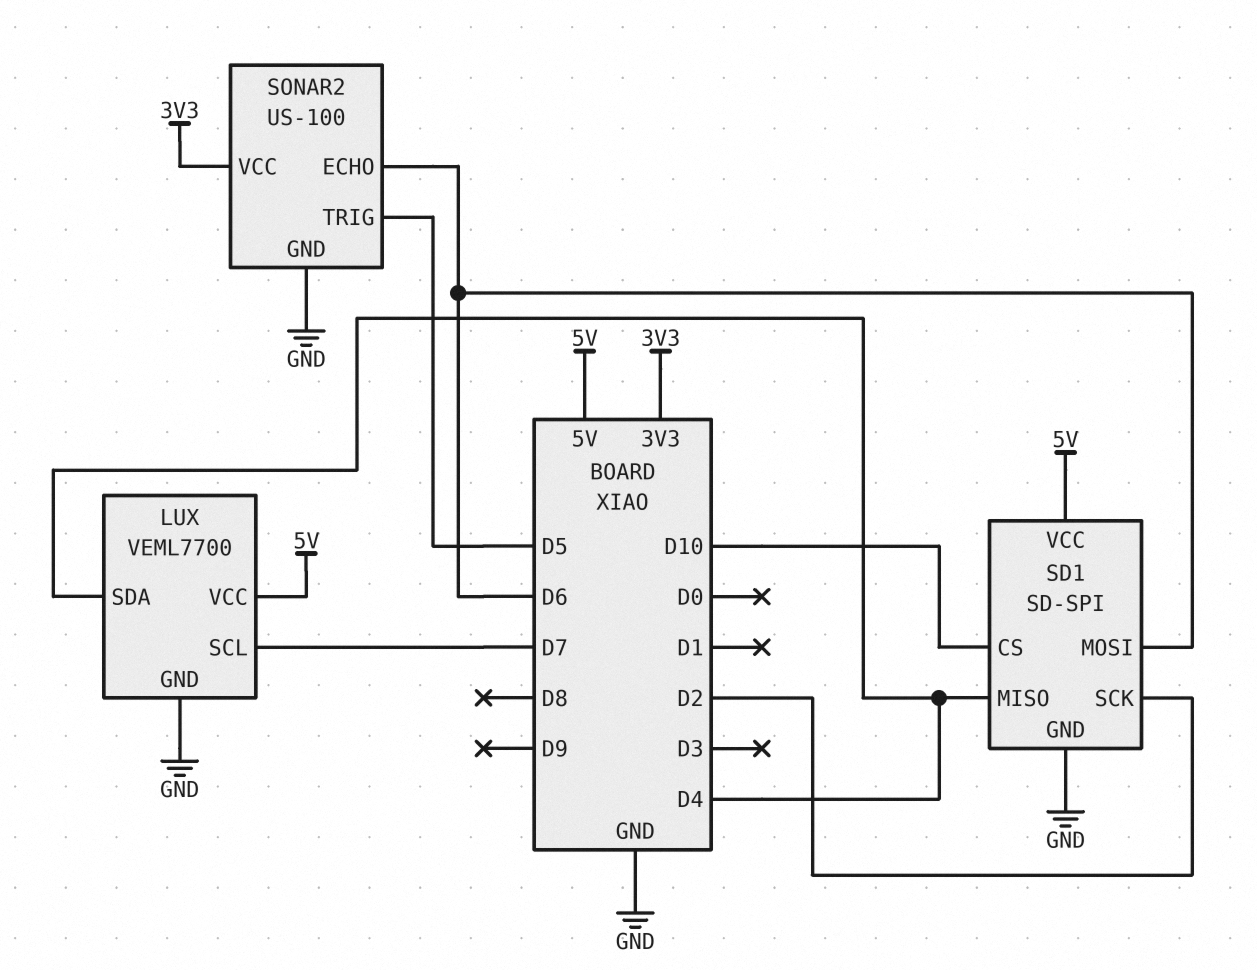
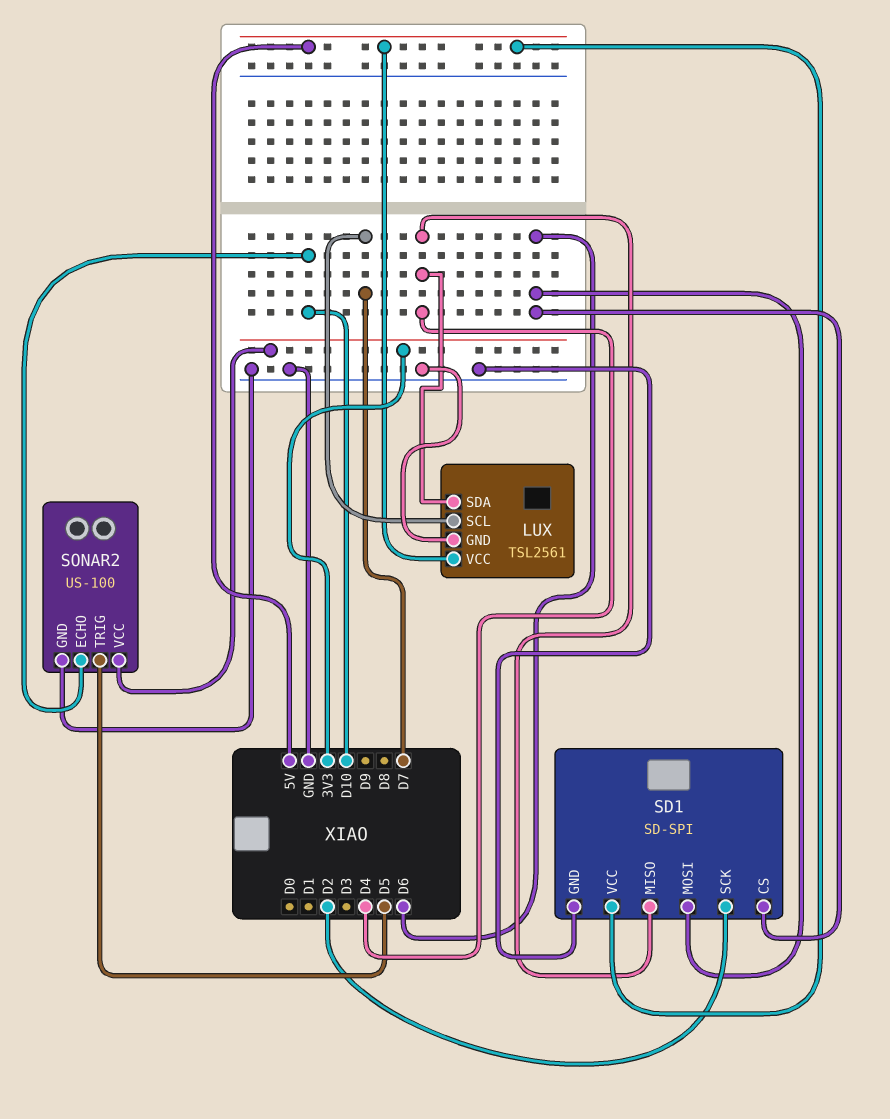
LUX: VEML7700 -> TSL2561
SD1 pin CS: D10 -> D6
SONAR2 pin ECHO: D6 -> D10

